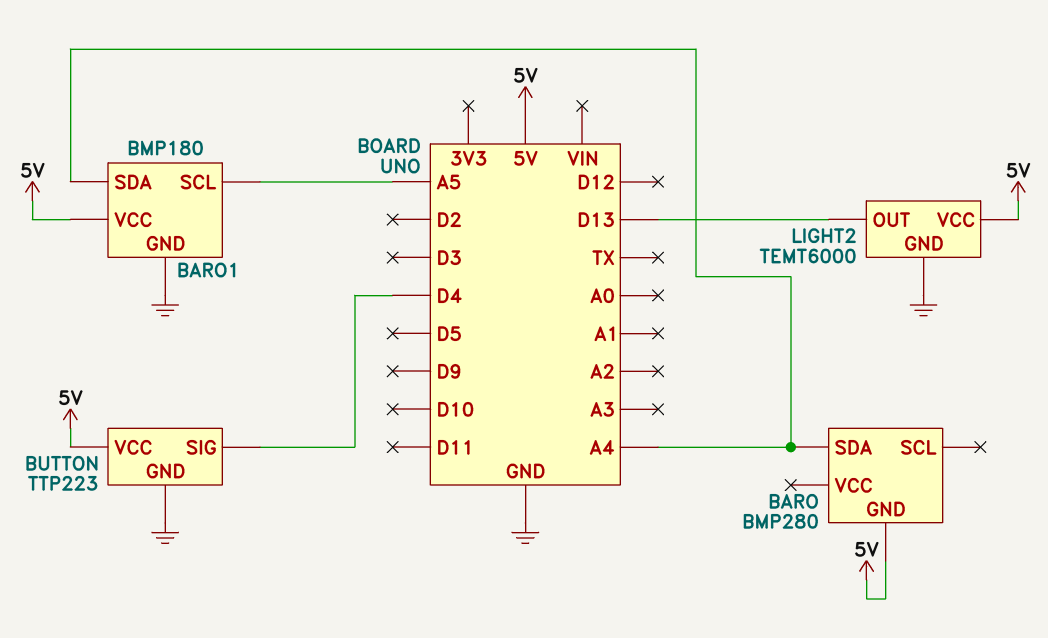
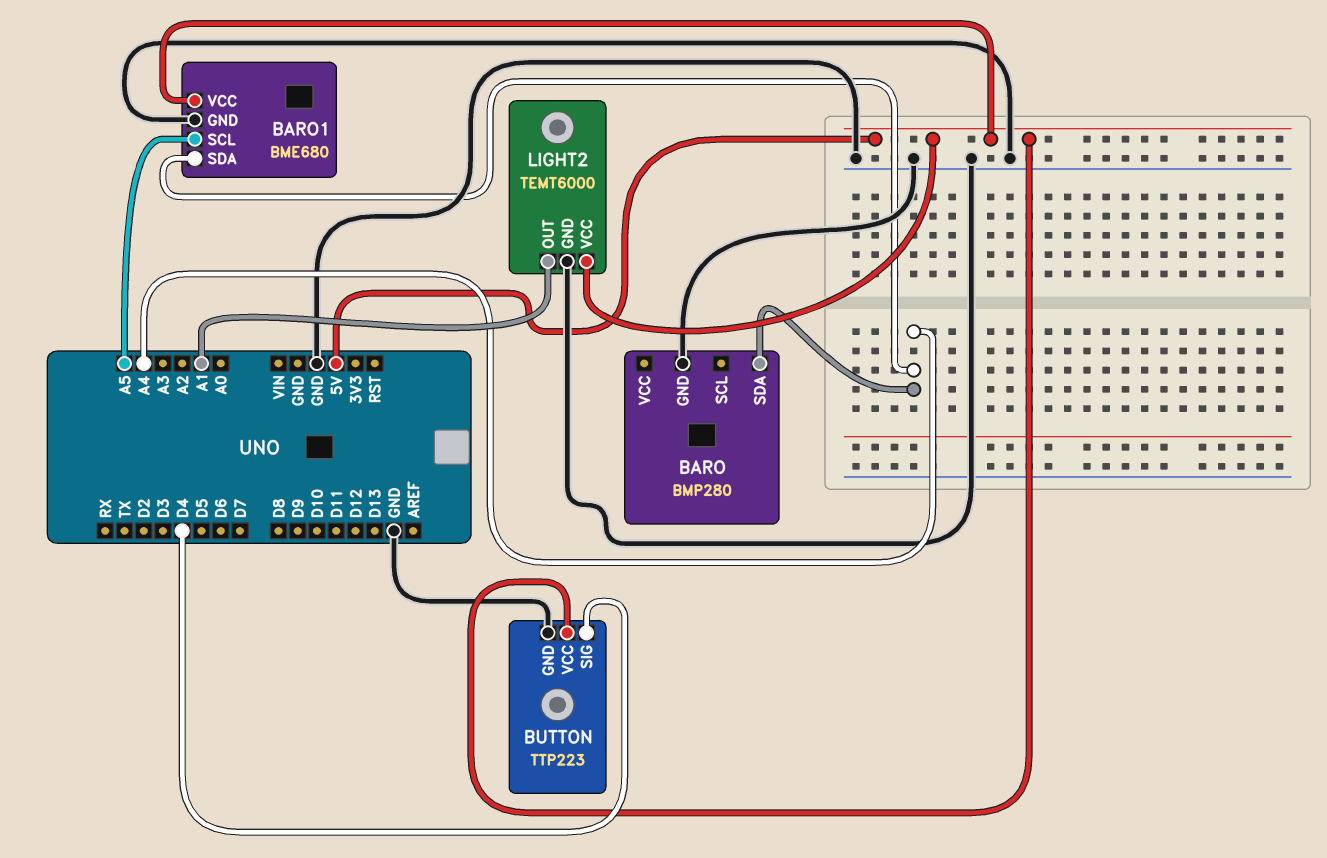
BARO pin GND: 5V -> GND
BARO1: BMP180 -> BME680
LIGHT2 pin OUT: D13 -> A1

